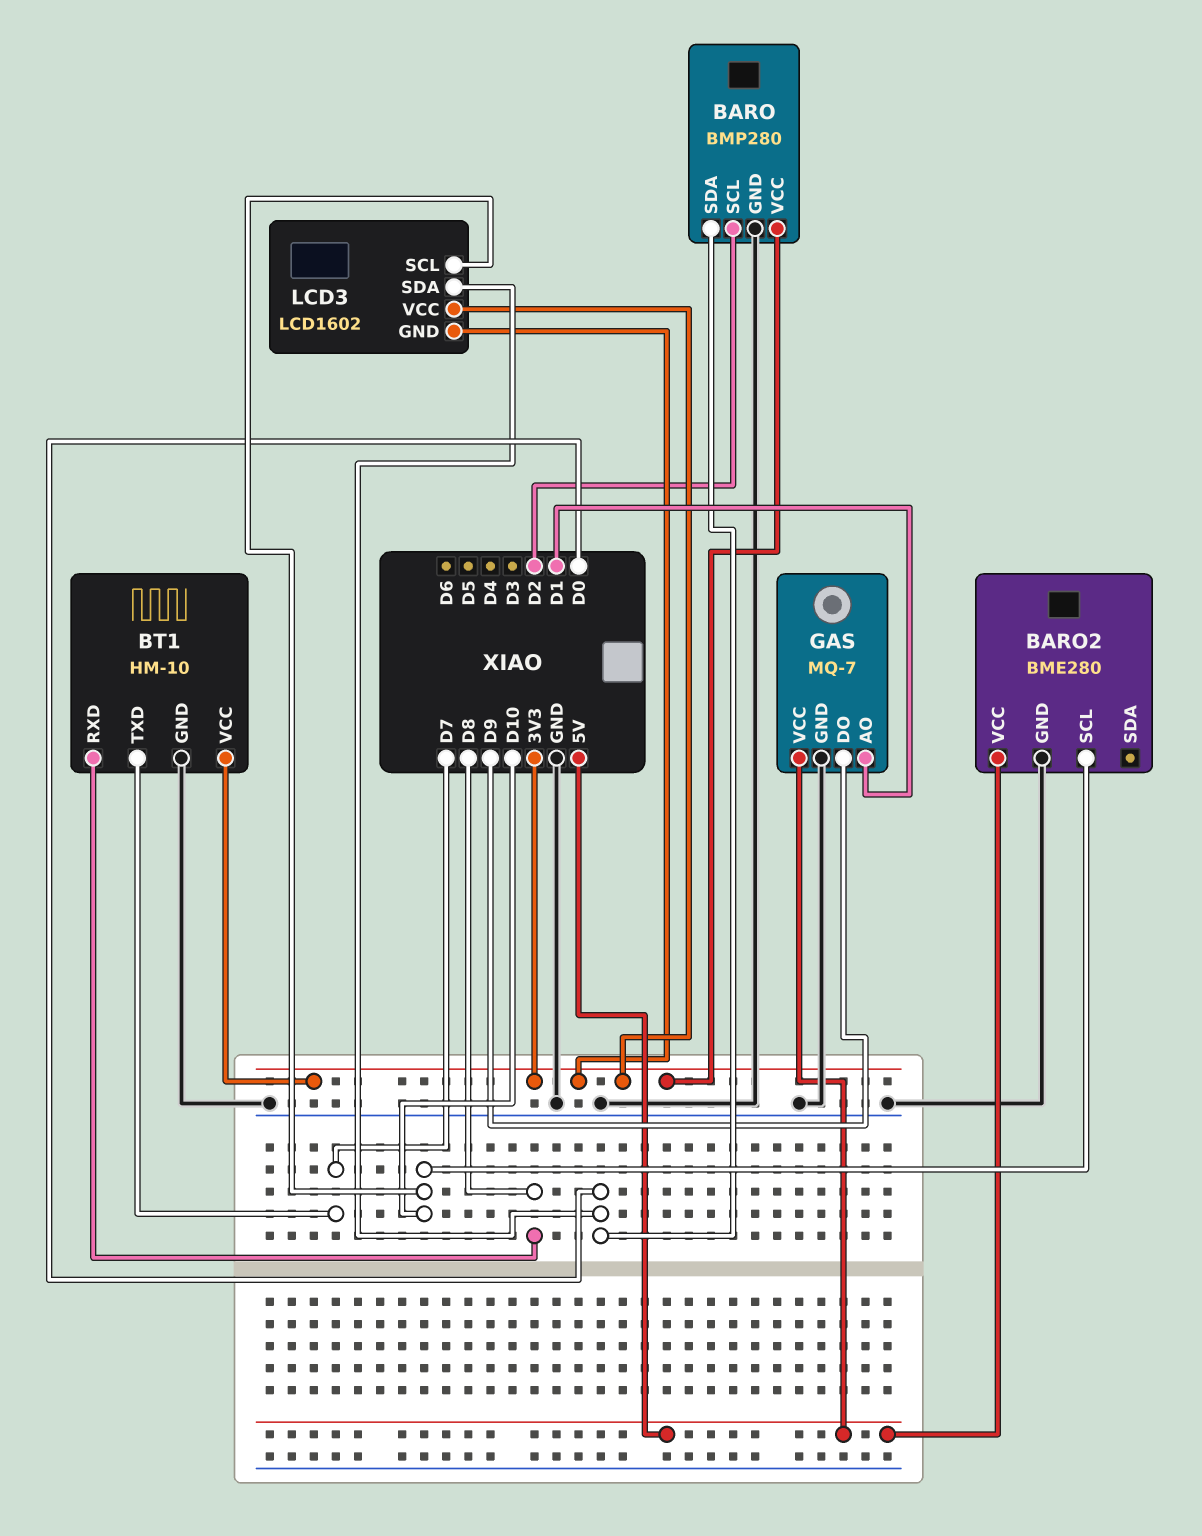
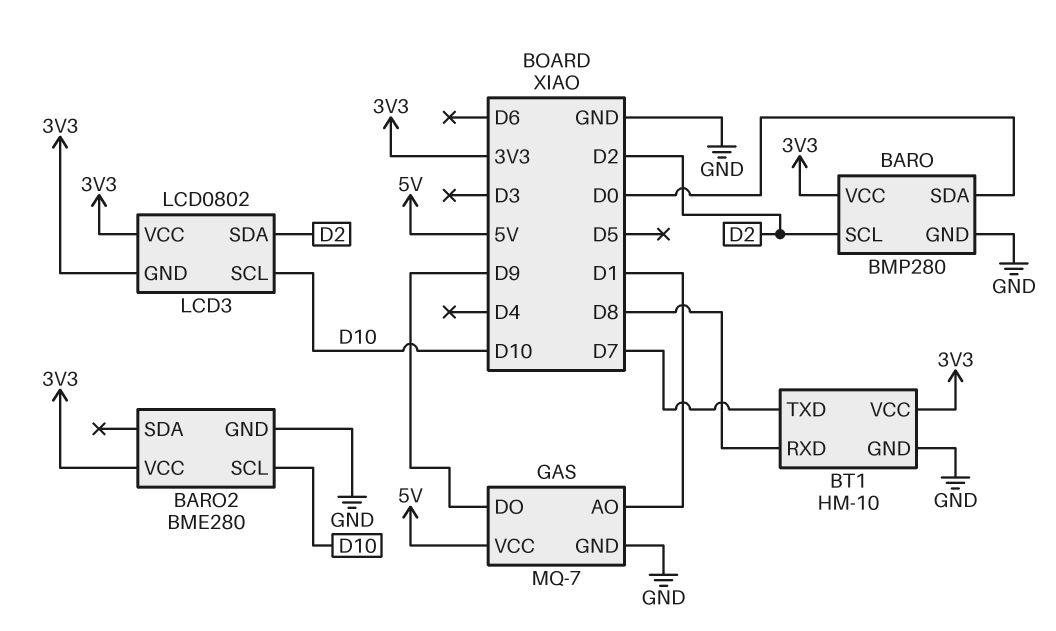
BARO2 pin VCC: 5V -> 3V3
LCD3: LCD1602 -> LCD0802
LCD3 pin SDA: D0 -> D2

